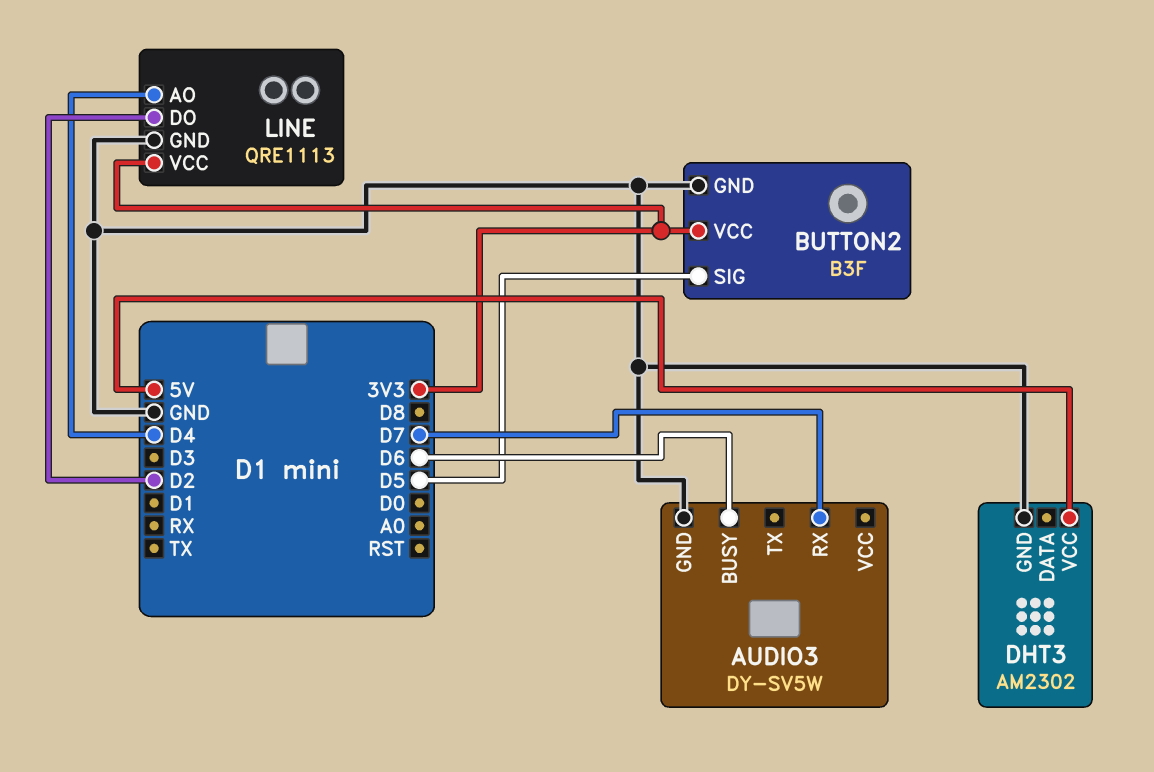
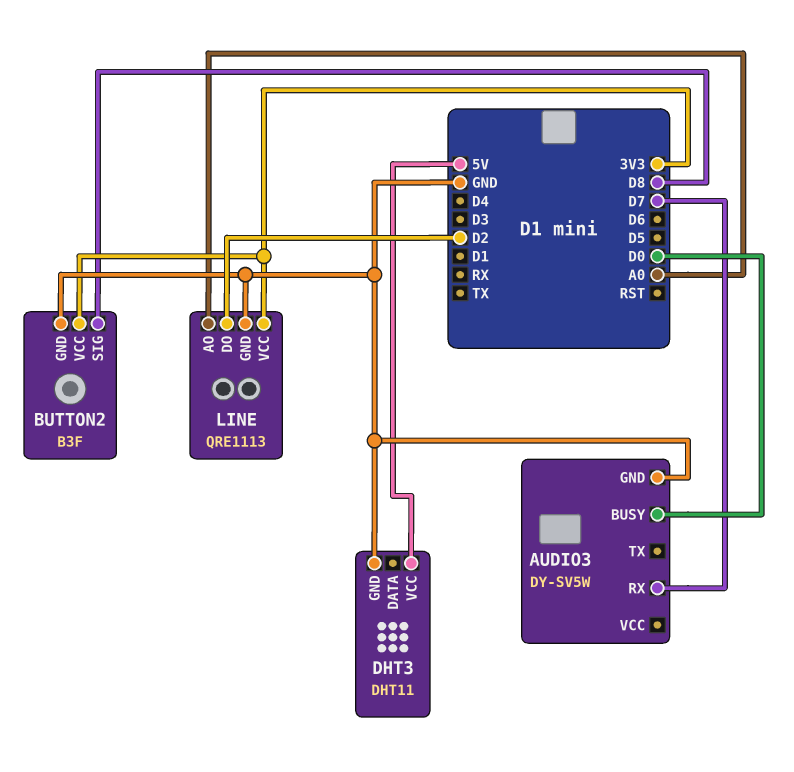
AUDIO3 pin BUSY: D6 -> D0
BUTTON2 pin SIG: D5 -> D8
DHT3: AM2302 -> DHT11
LINE pin AO: D4 -> A0

